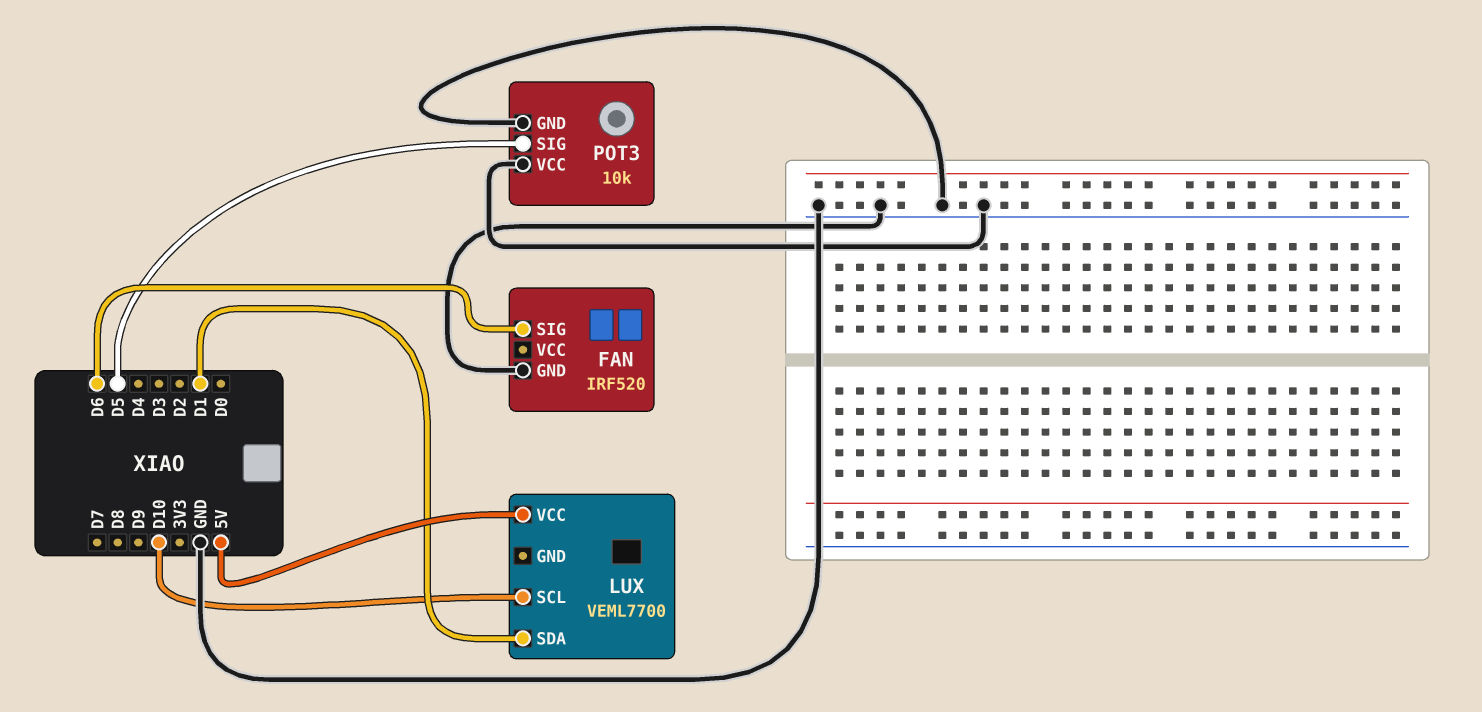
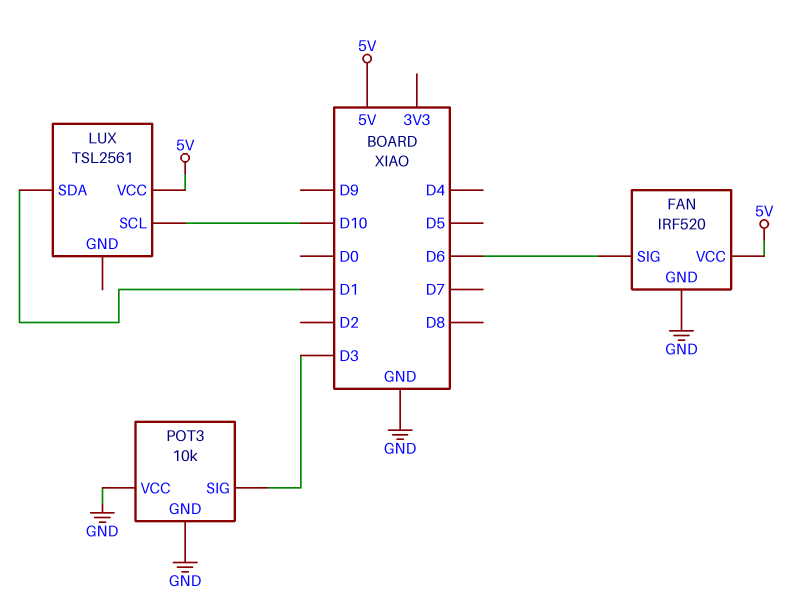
FAN pin VCC: none -> 5V
LUX: VEML7700 -> TSL2561
POT3 pin SIG: D5 -> D3

